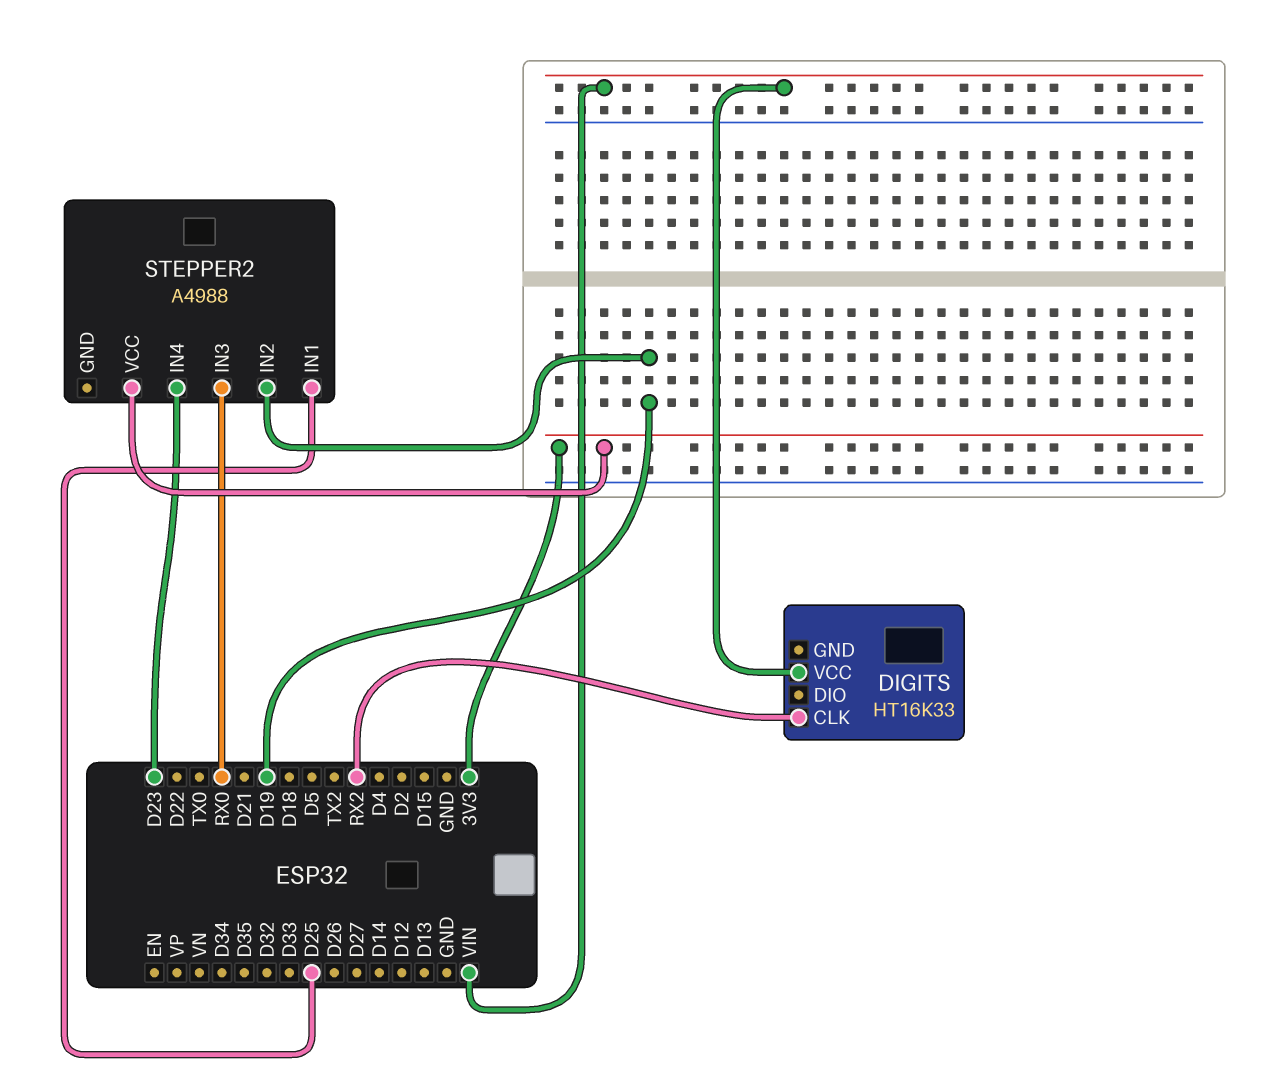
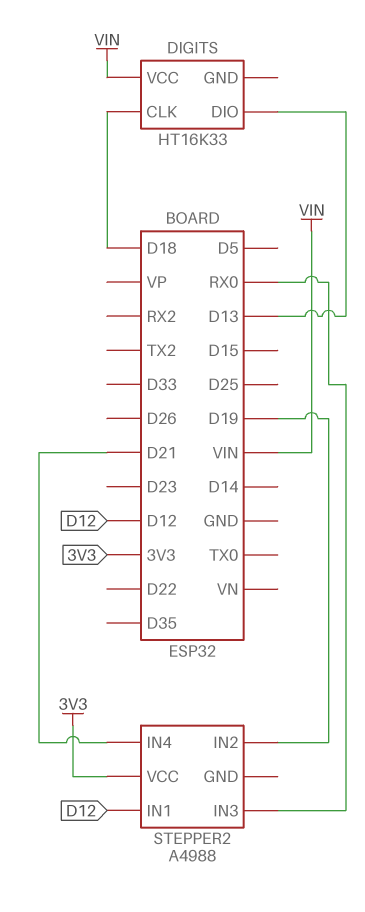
DIGITS pin CLK: RX2 -> D18
DIGITS pin DIO: none -> D13
STEPPER2 pin IN1: D25 -> D12
STEPPER2 pin IN4: D23 -> D21

